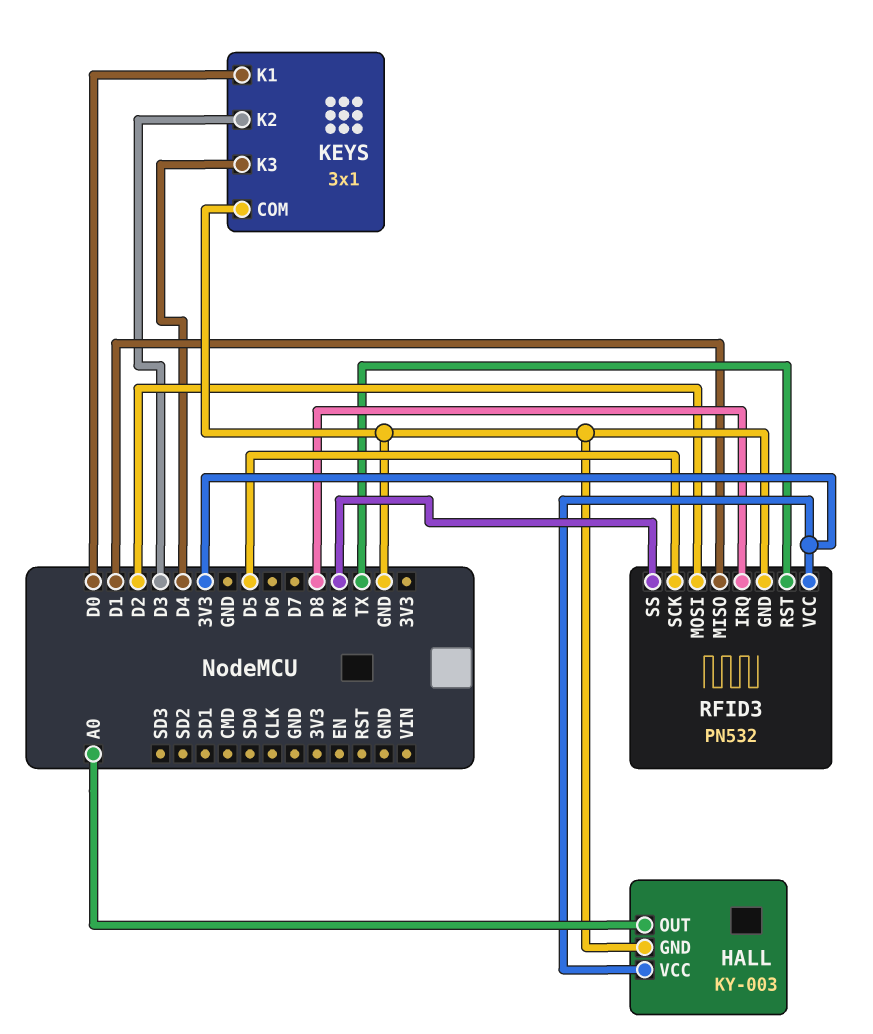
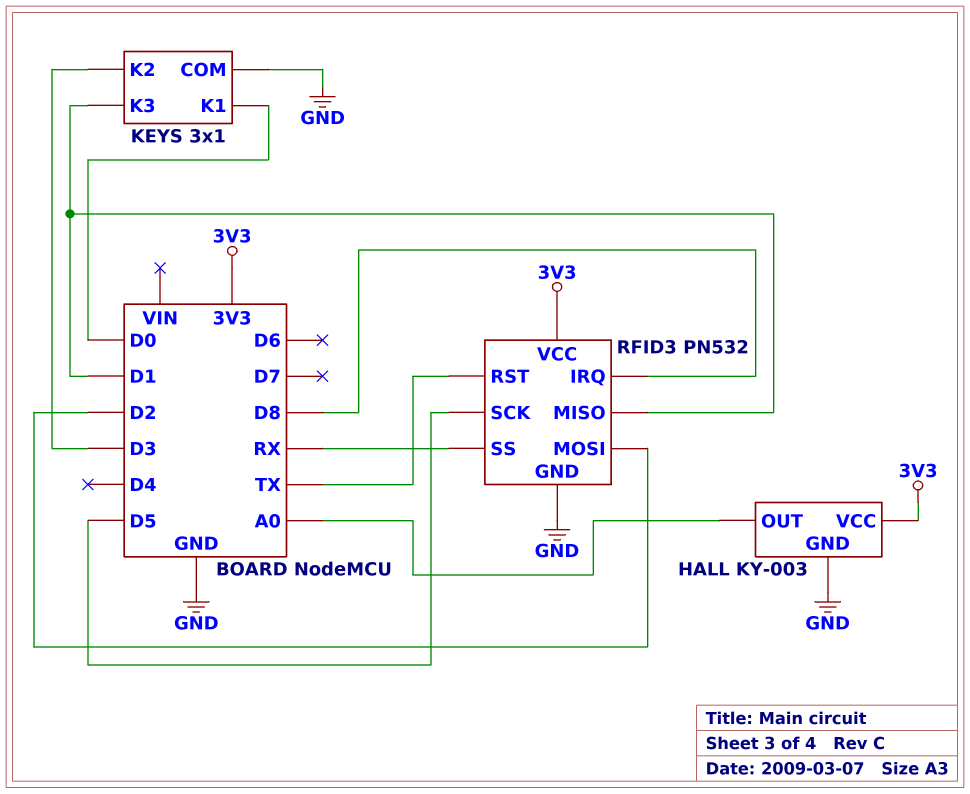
KEYS pin K3: D4 -> D1

